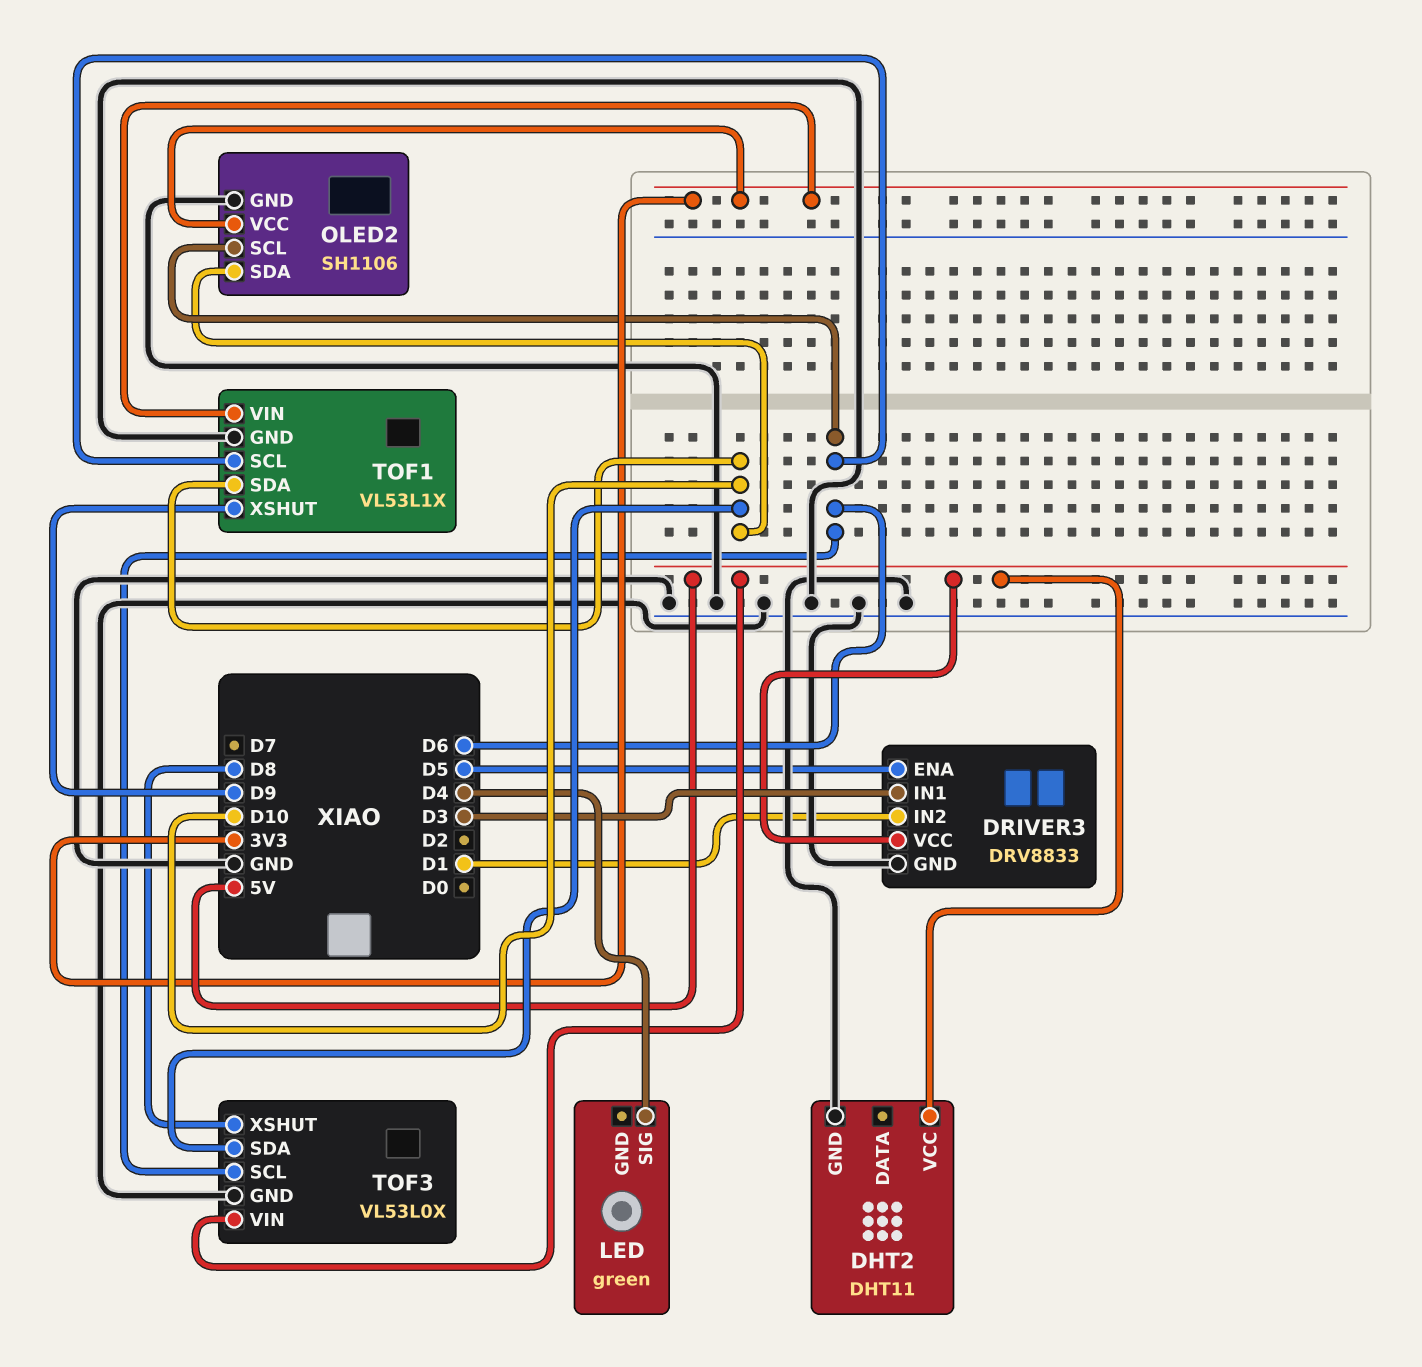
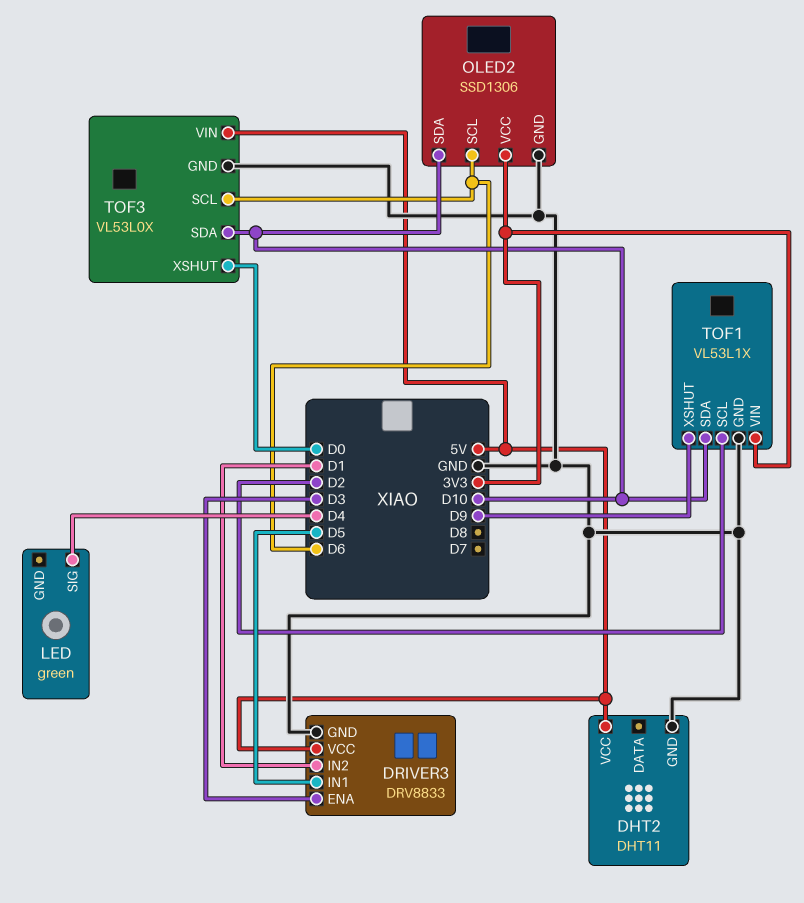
DRIVER3 pin ENA: D5 -> D3
DRIVER3 pin IN1: D3 -> D5
OLED2: SH1106 -> SSD1306
TOF1 pin SCL: D6 -> D2
TOF3 pin XSHUT: D8 -> D0

